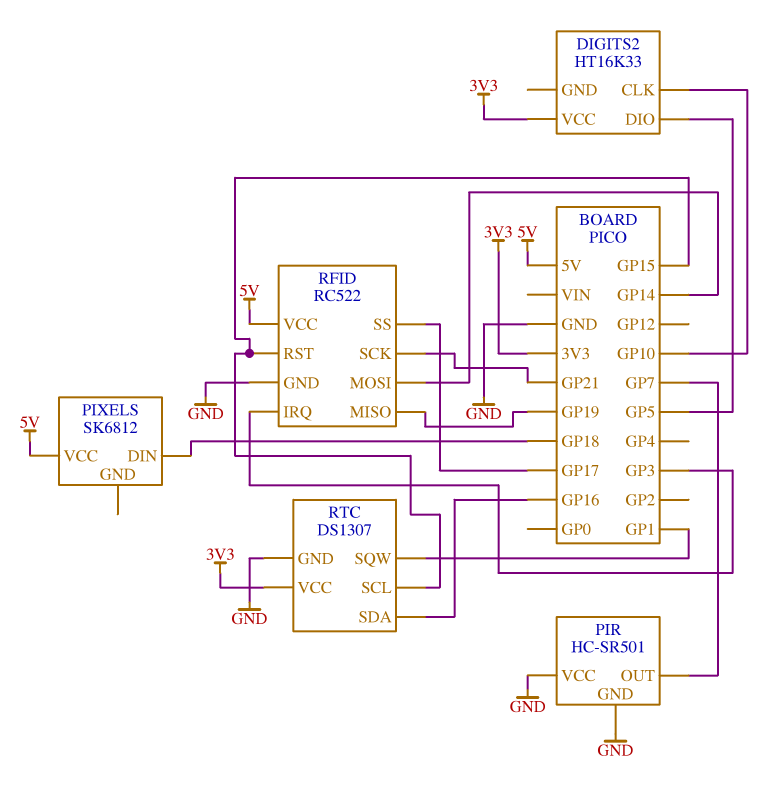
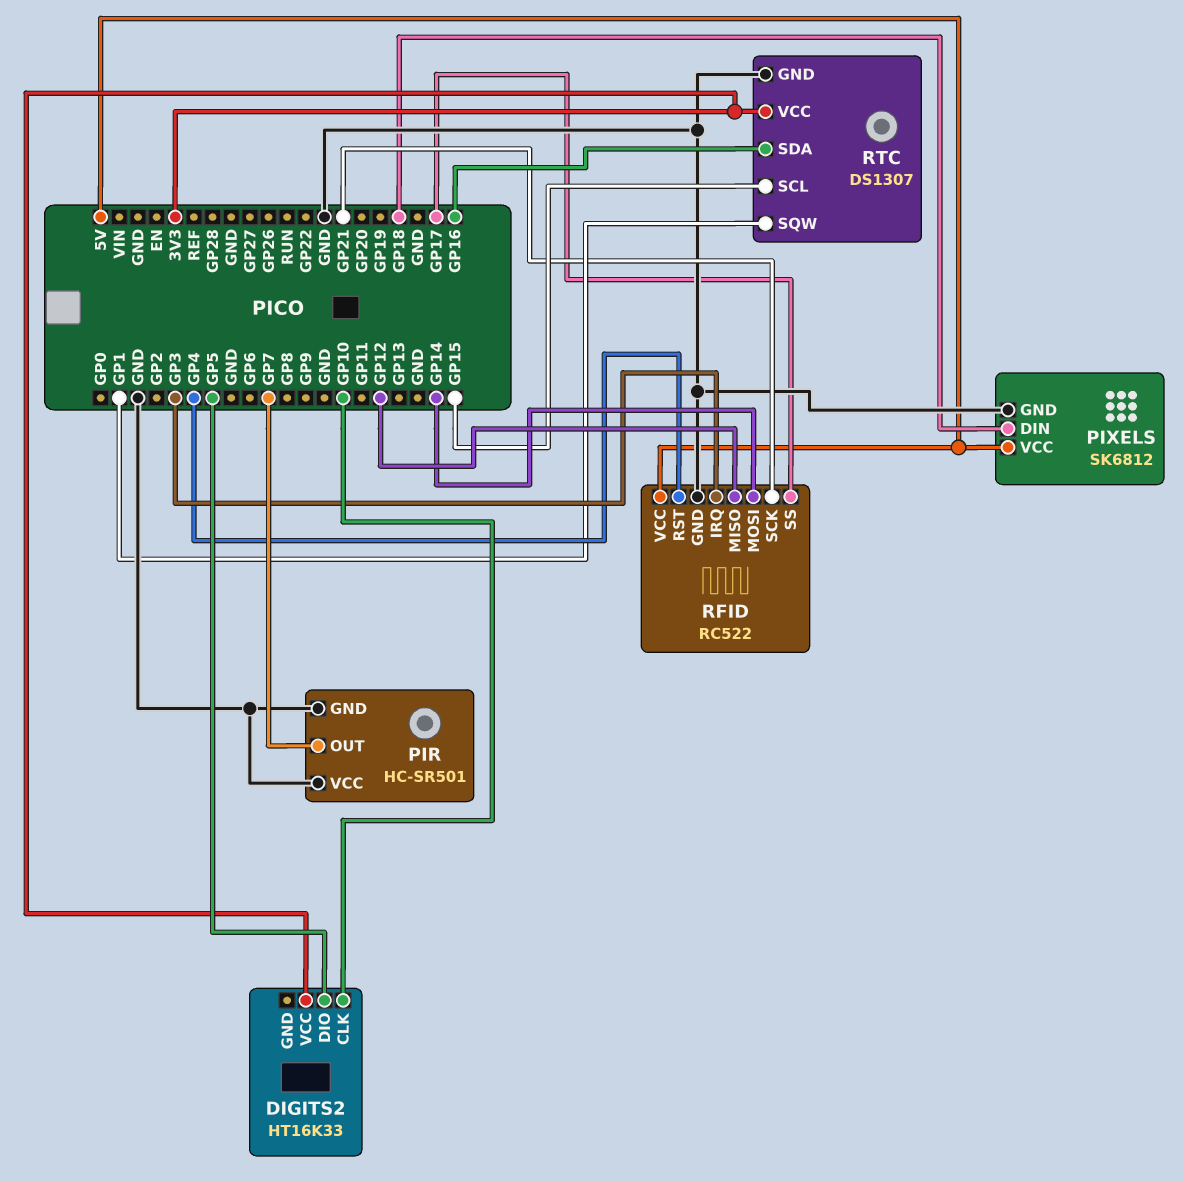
PIXELS pin GND: none -> GND
RFID pin MISO: GP19 -> GP12
RFID pin RST: GP15 -> GP4

